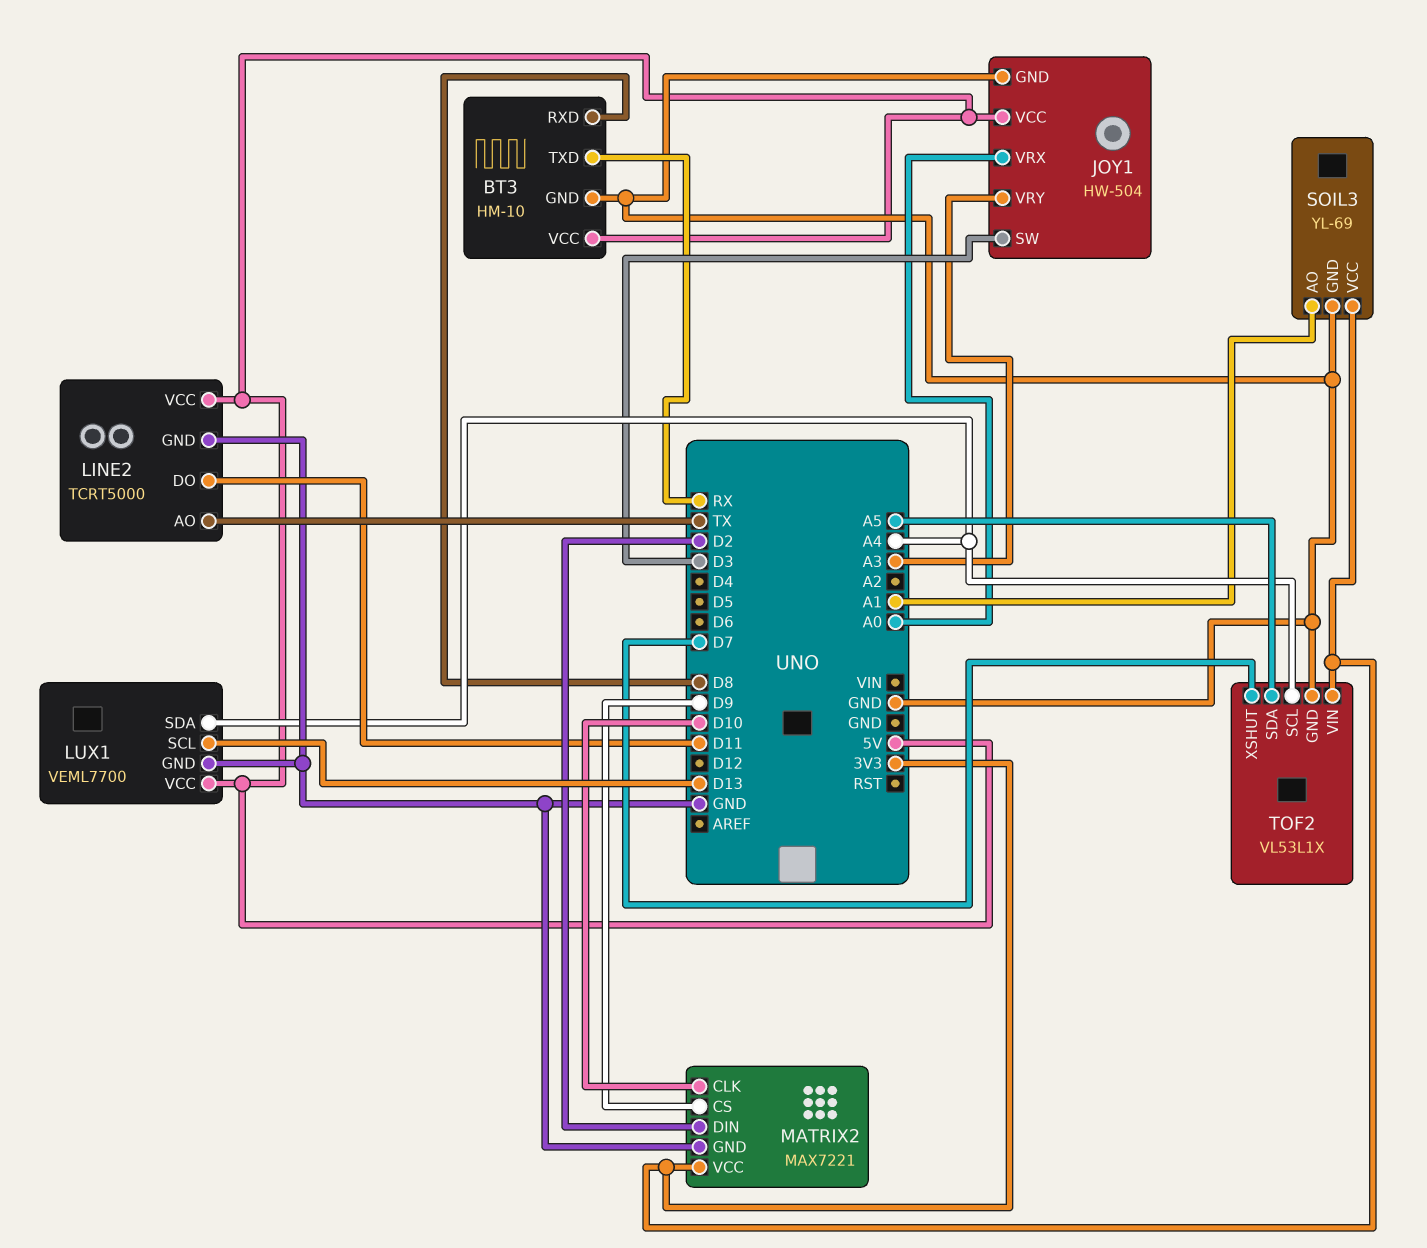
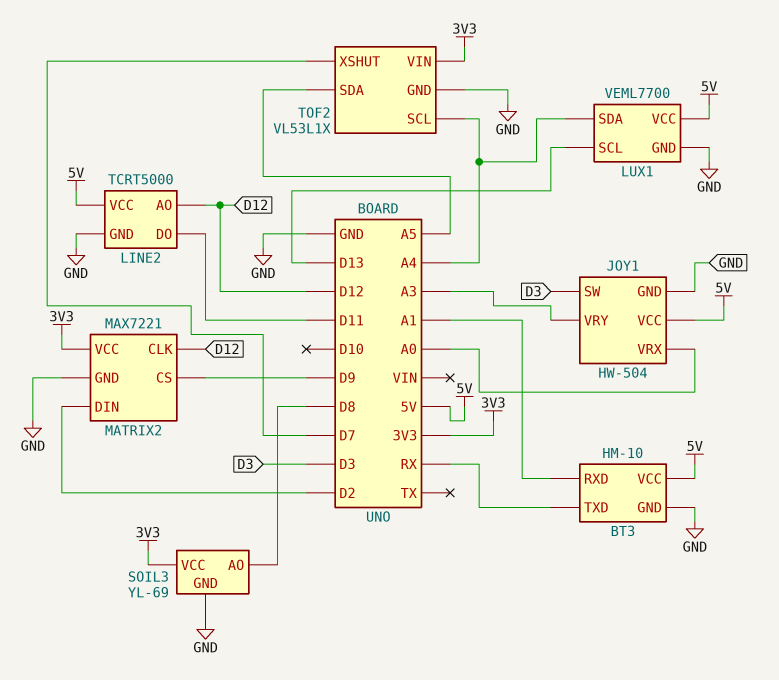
BT3 pin RXD: D8 -> A1
LINE2 pin AO: TX -> D12
MATRIX2 pin CLK: D10 -> D12
SOIL3 pin AO: A1 -> D8

